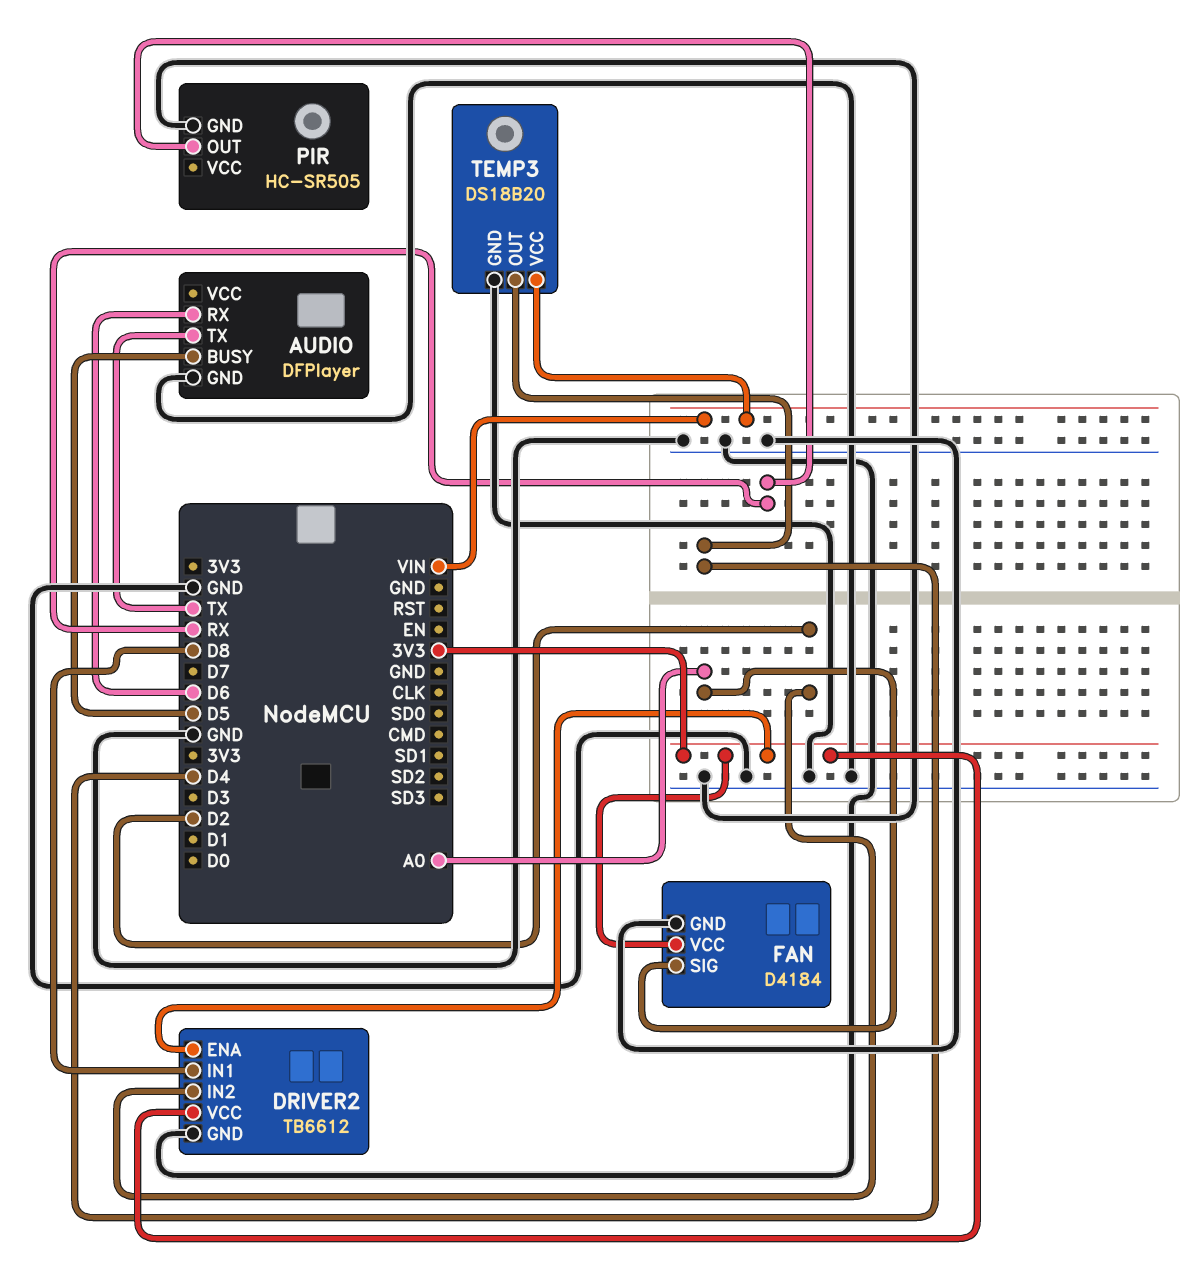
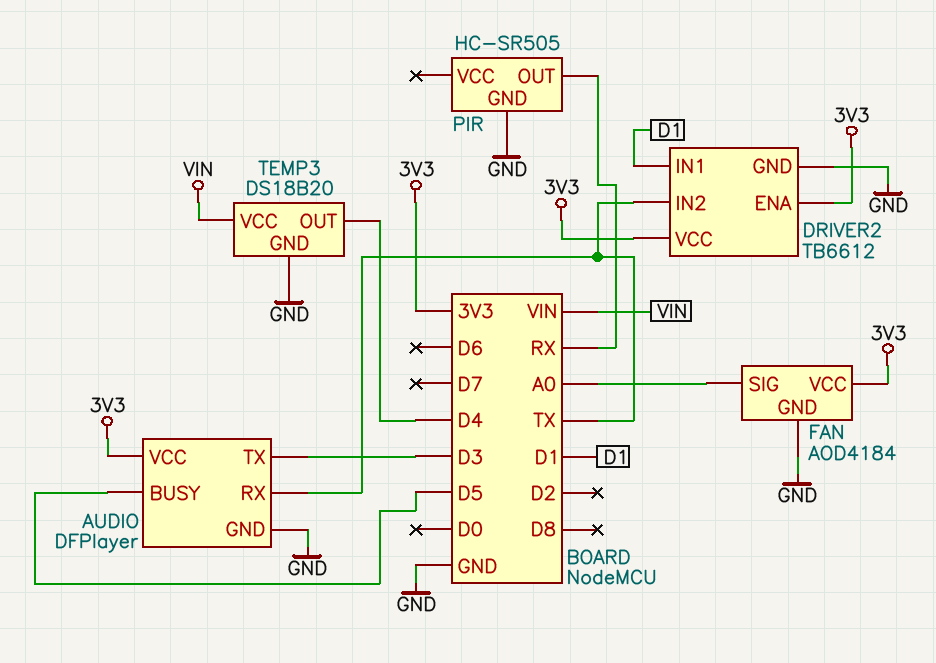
AUDIO pin RX: D6 -> TX
AUDIO pin TX: TX -> D3
AUDIO pin VCC: none -> 3V3
DRIVER2 pin IN1: D8 -> D1
DRIVER2 pin IN2: D2 -> TX
FAN: D4184 -> AOD4184

